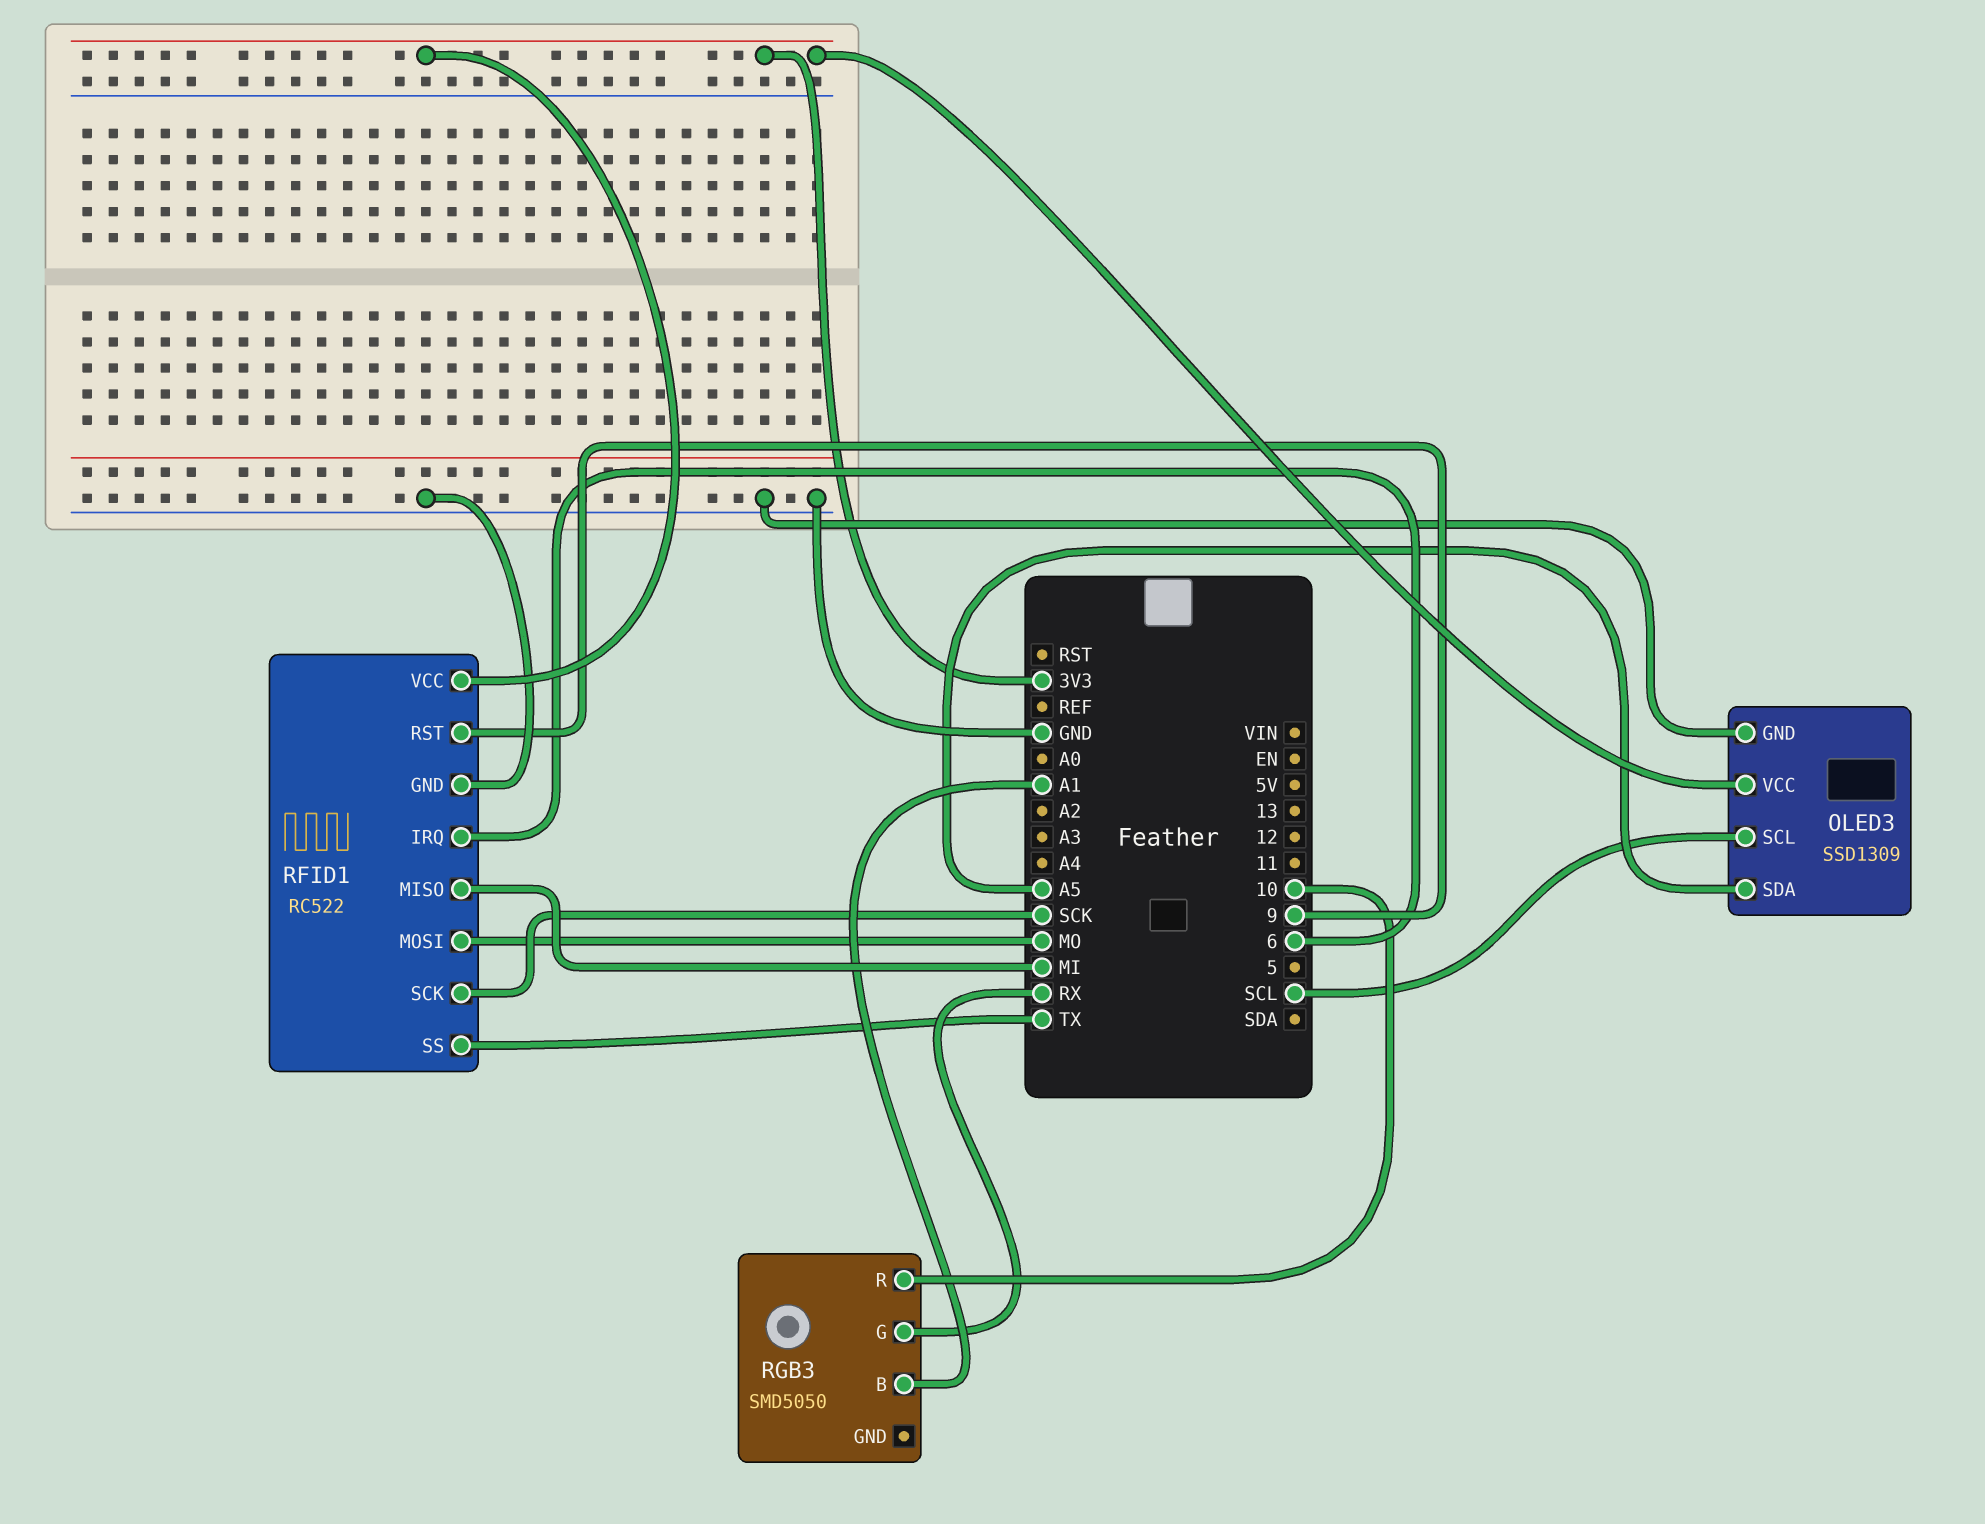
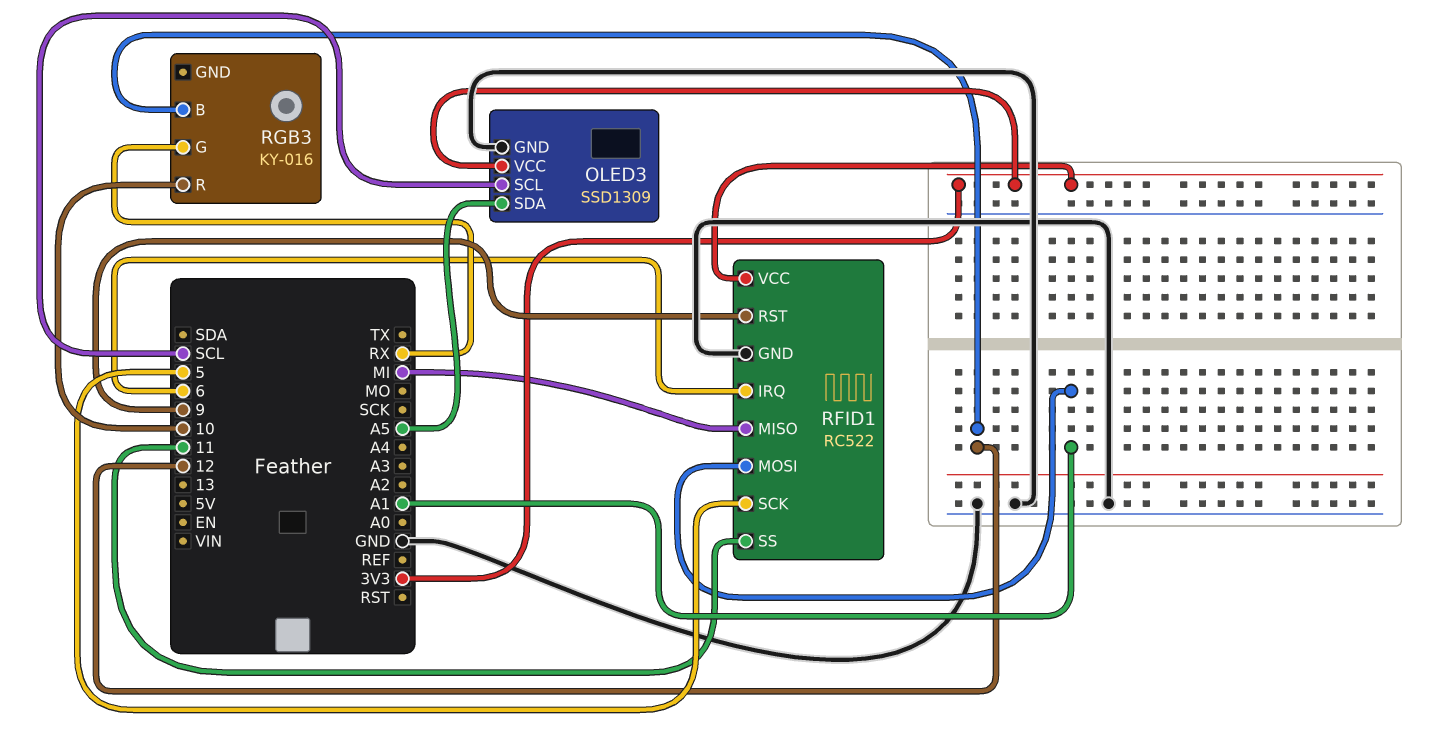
RFID1 pin MOSI: MO -> A1
RFID1 pin SCK: SCK -> 5
RFID1 pin SS: TX -> 11
RGB3: SMD5050 -> KY-016
RGB3 pin B: A1 -> 12

